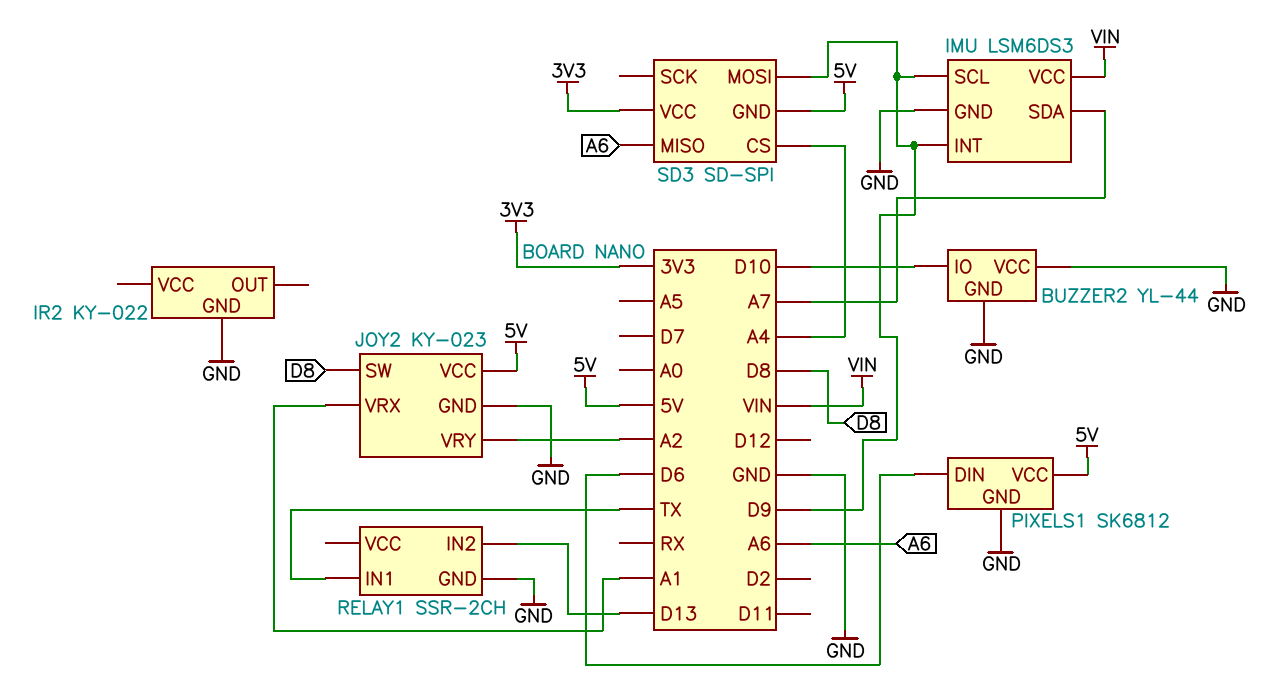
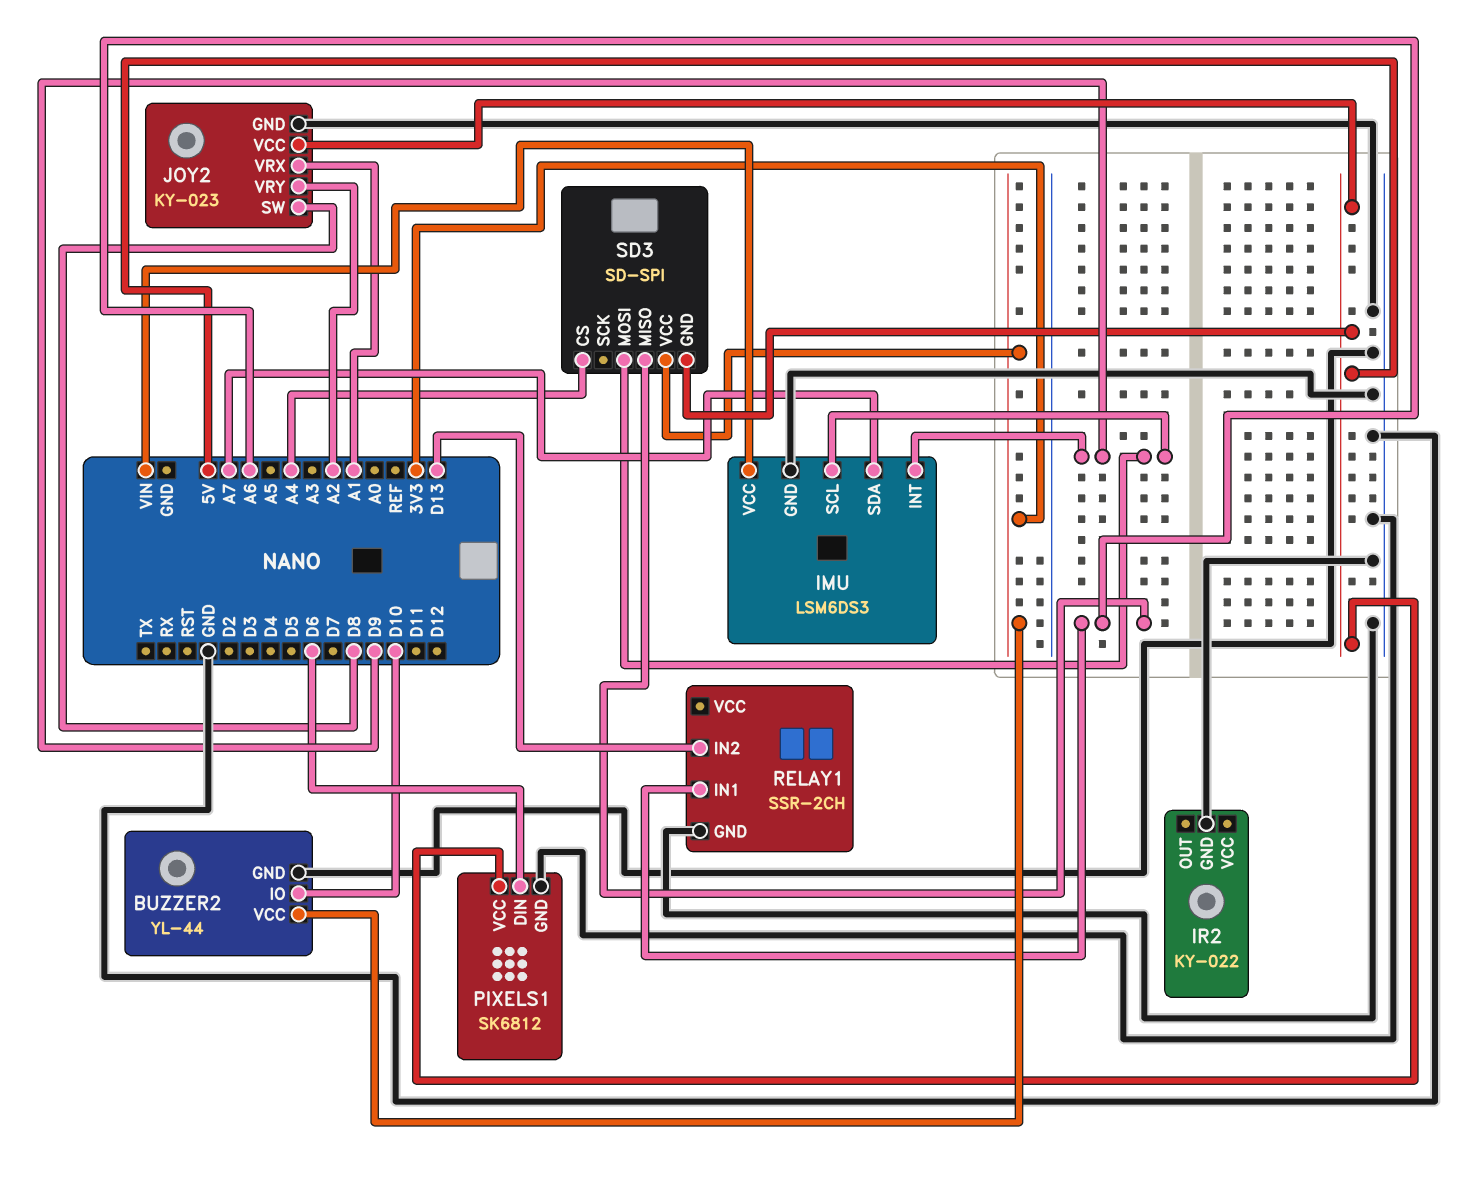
BUZZER2 pin VCC: GND -> 3V3
RELAY1 pin IN1: TX -> A6

